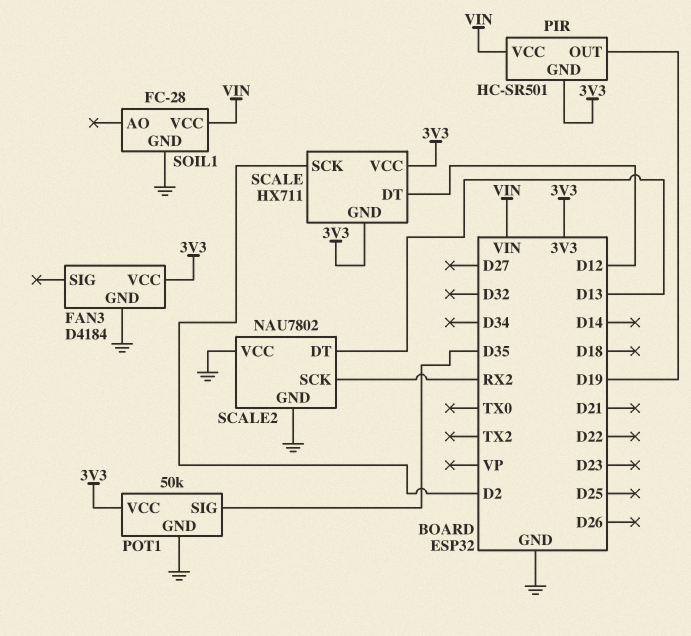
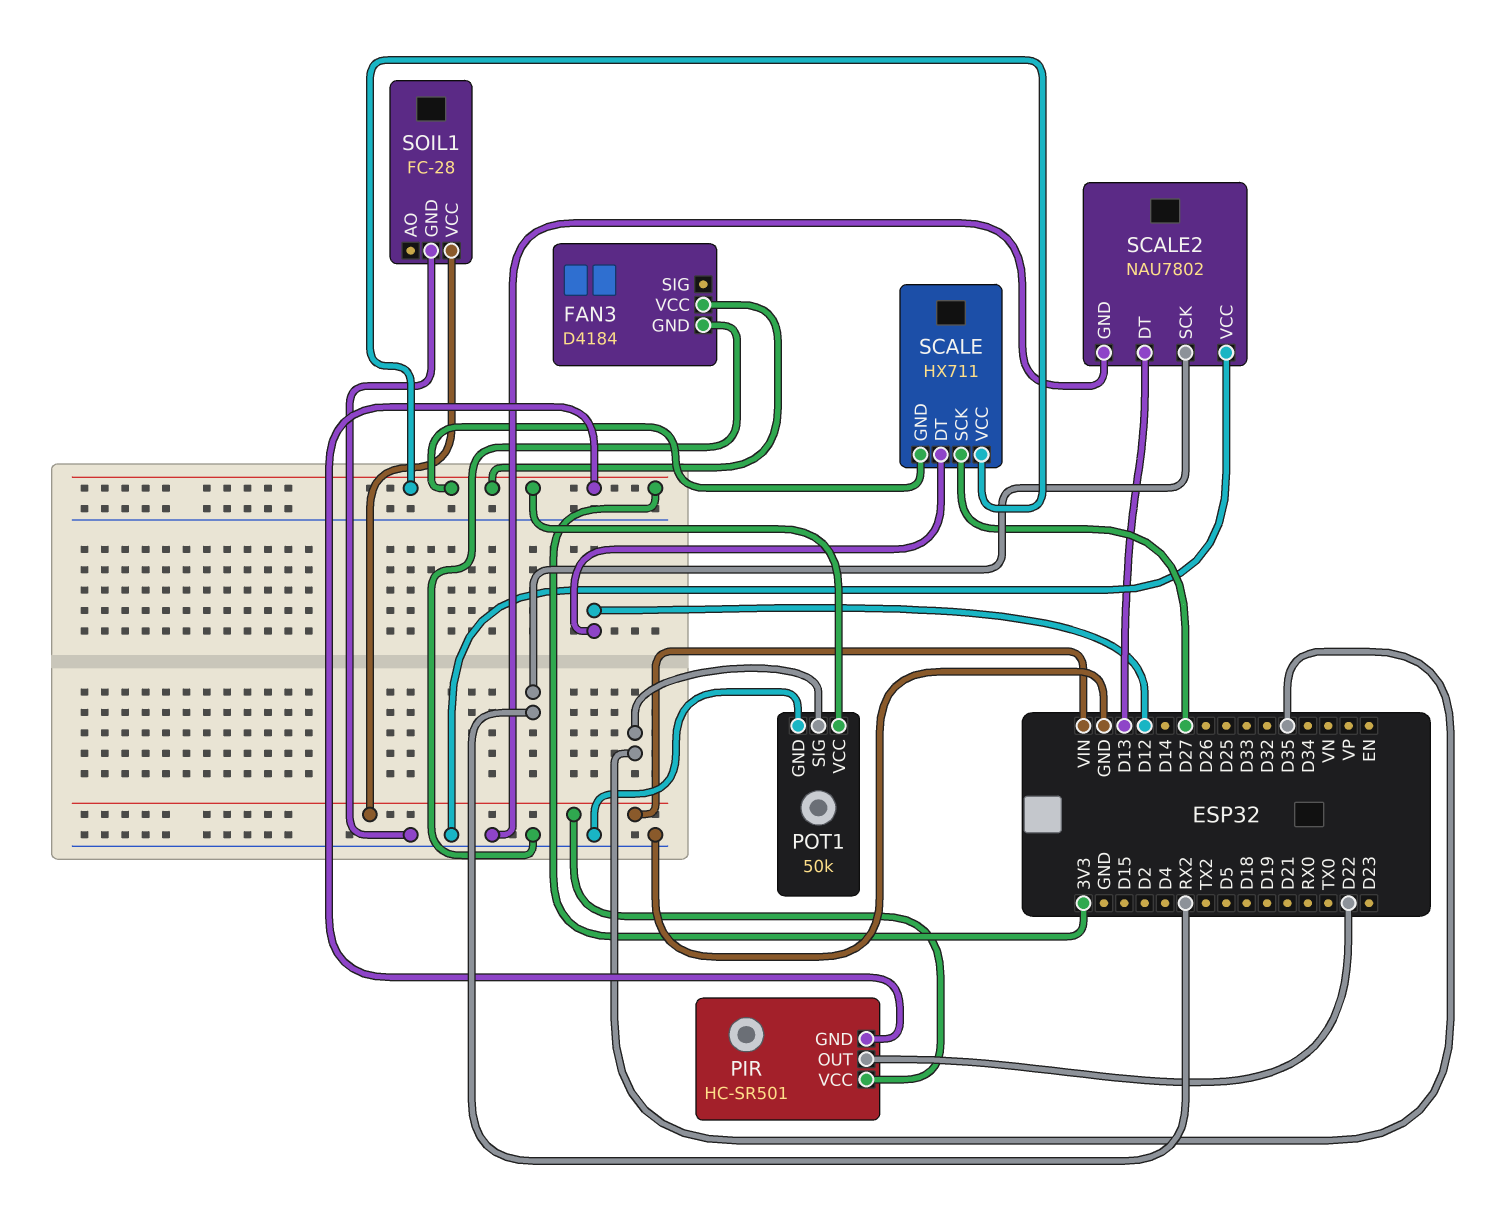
PIR pin OUT: D19 -> D22
SCALE pin SCK: D2 -> D27

